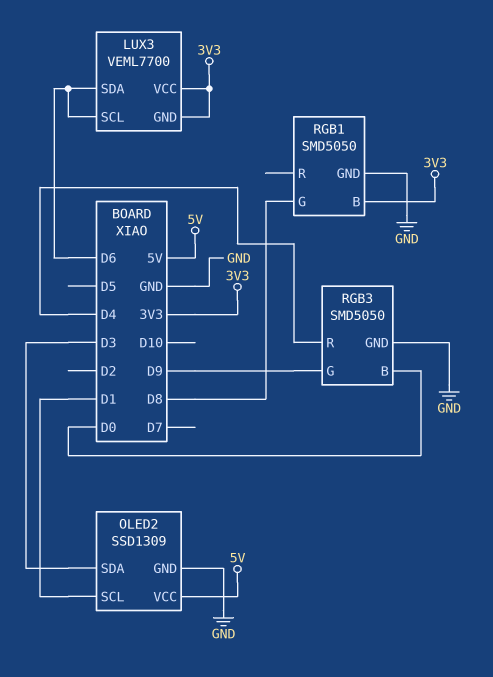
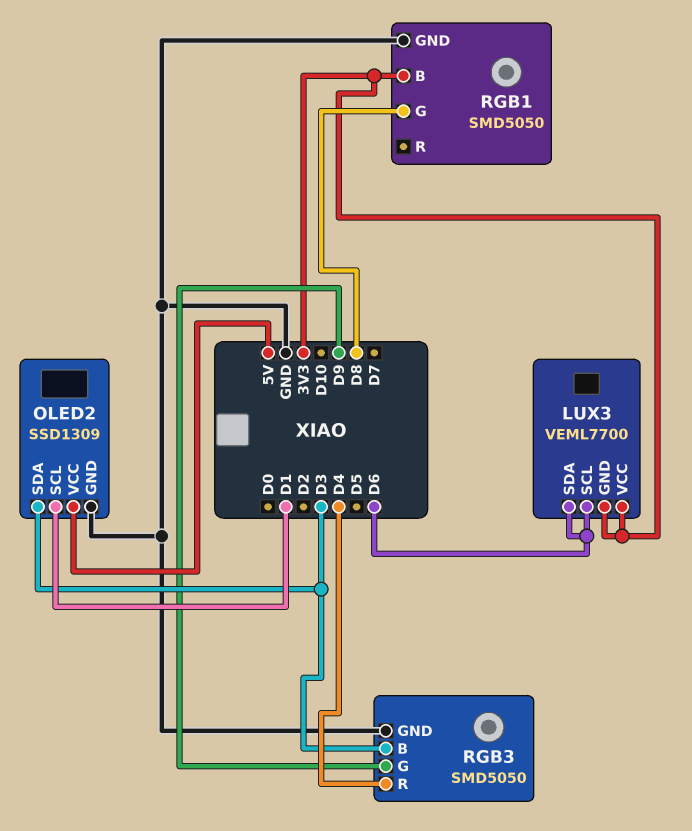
RGB3 pin B: D0 -> D3

